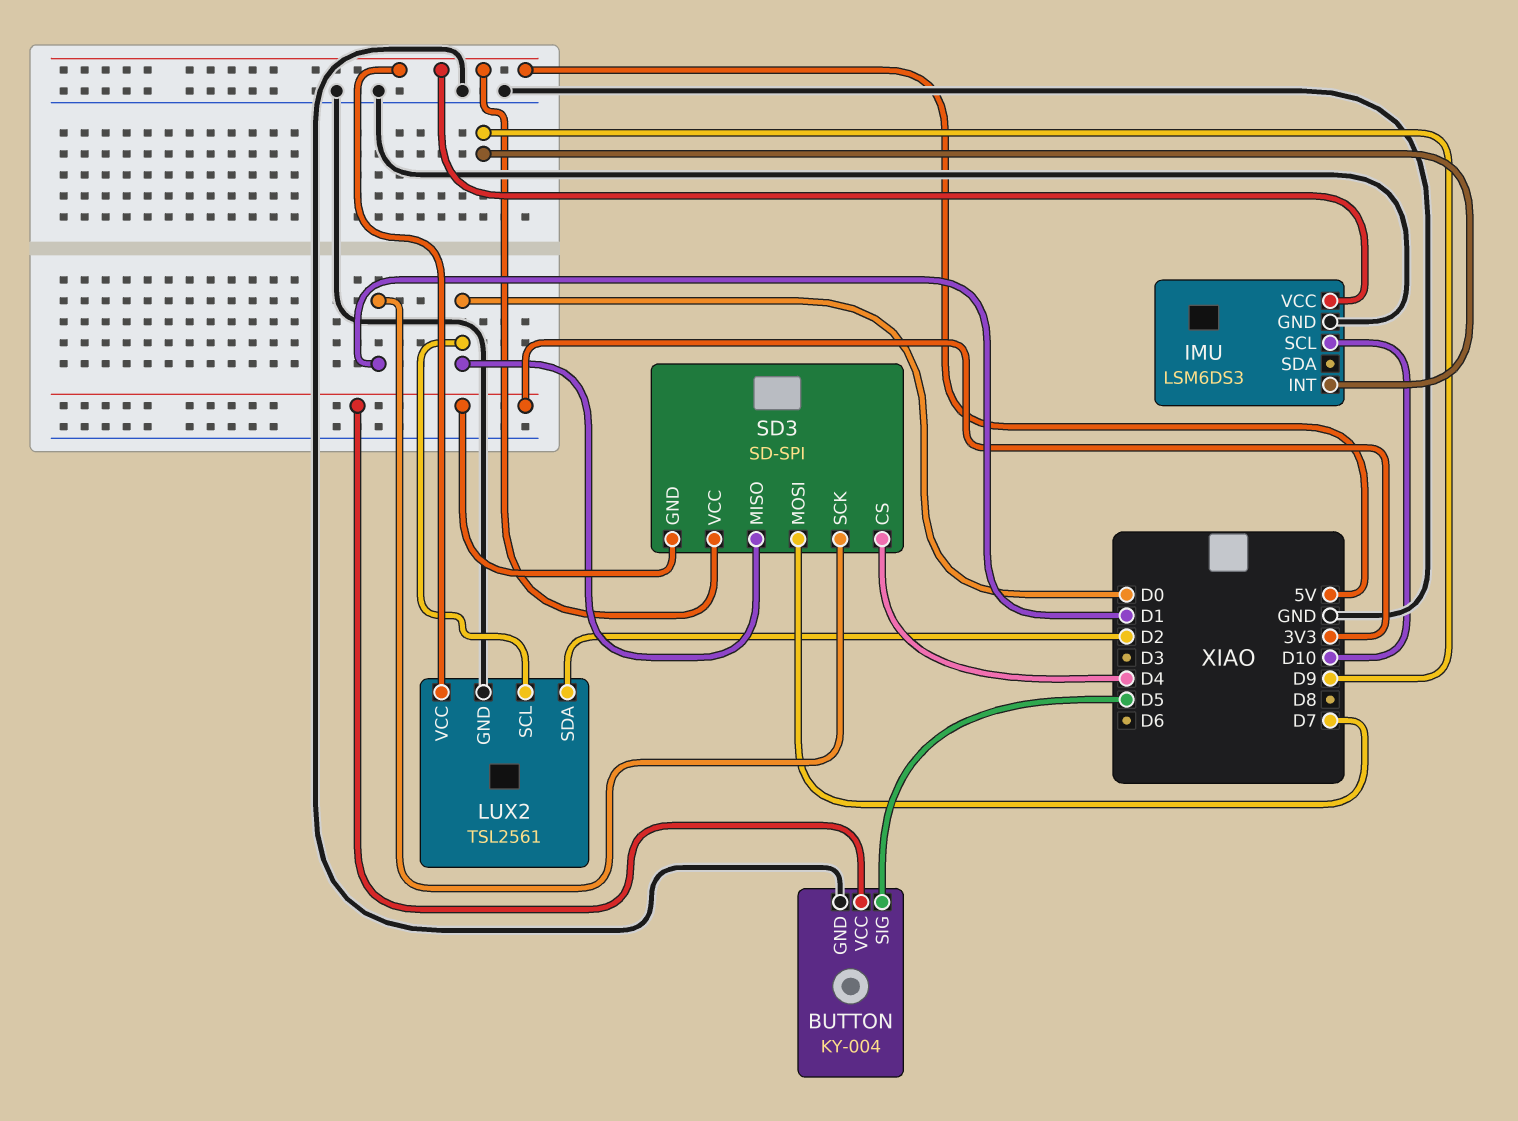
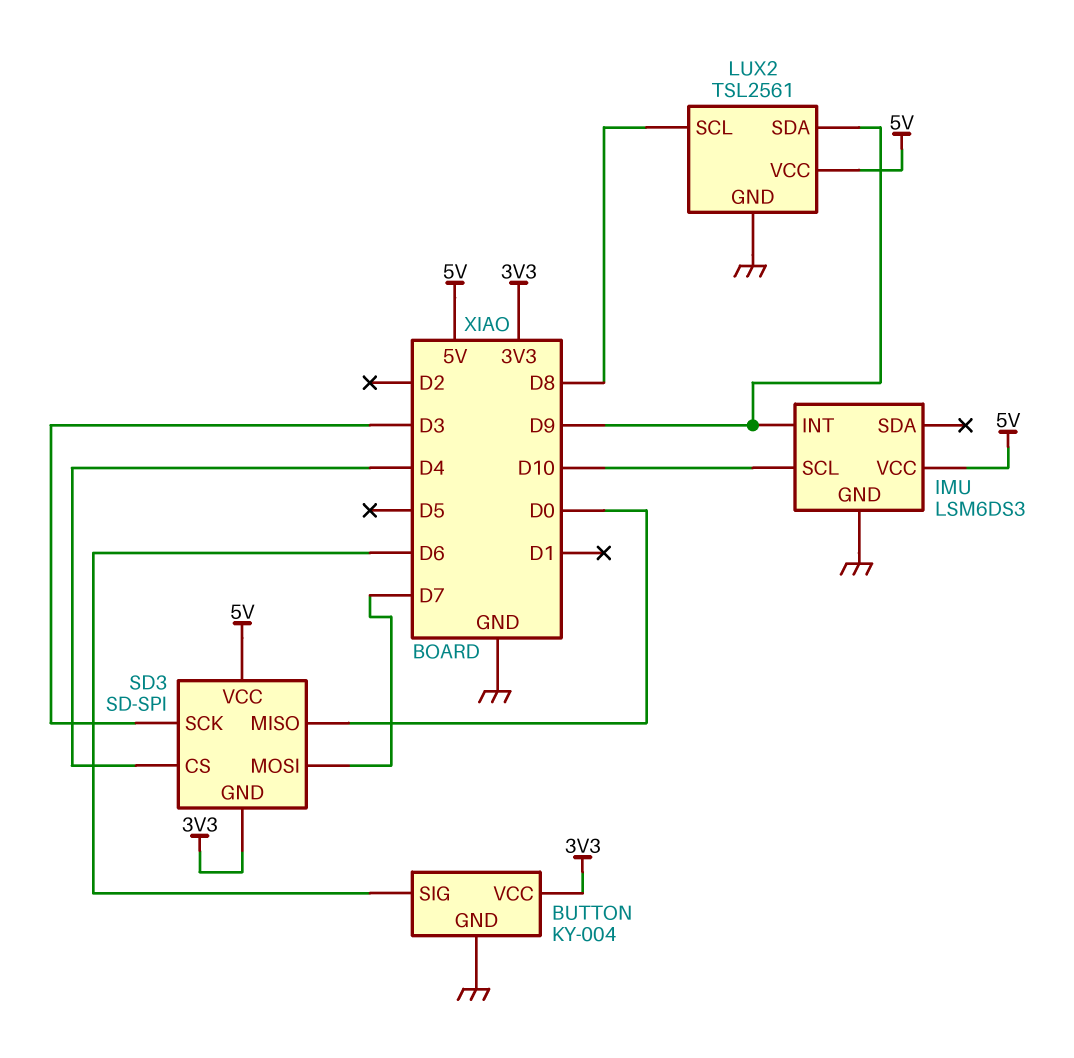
BUTTON pin SIG: D5 -> D6
LUX2 pin SCL: D0 -> D8
LUX2 pin SDA: D2 -> D9
SD3 pin SCK: D1 -> D3

